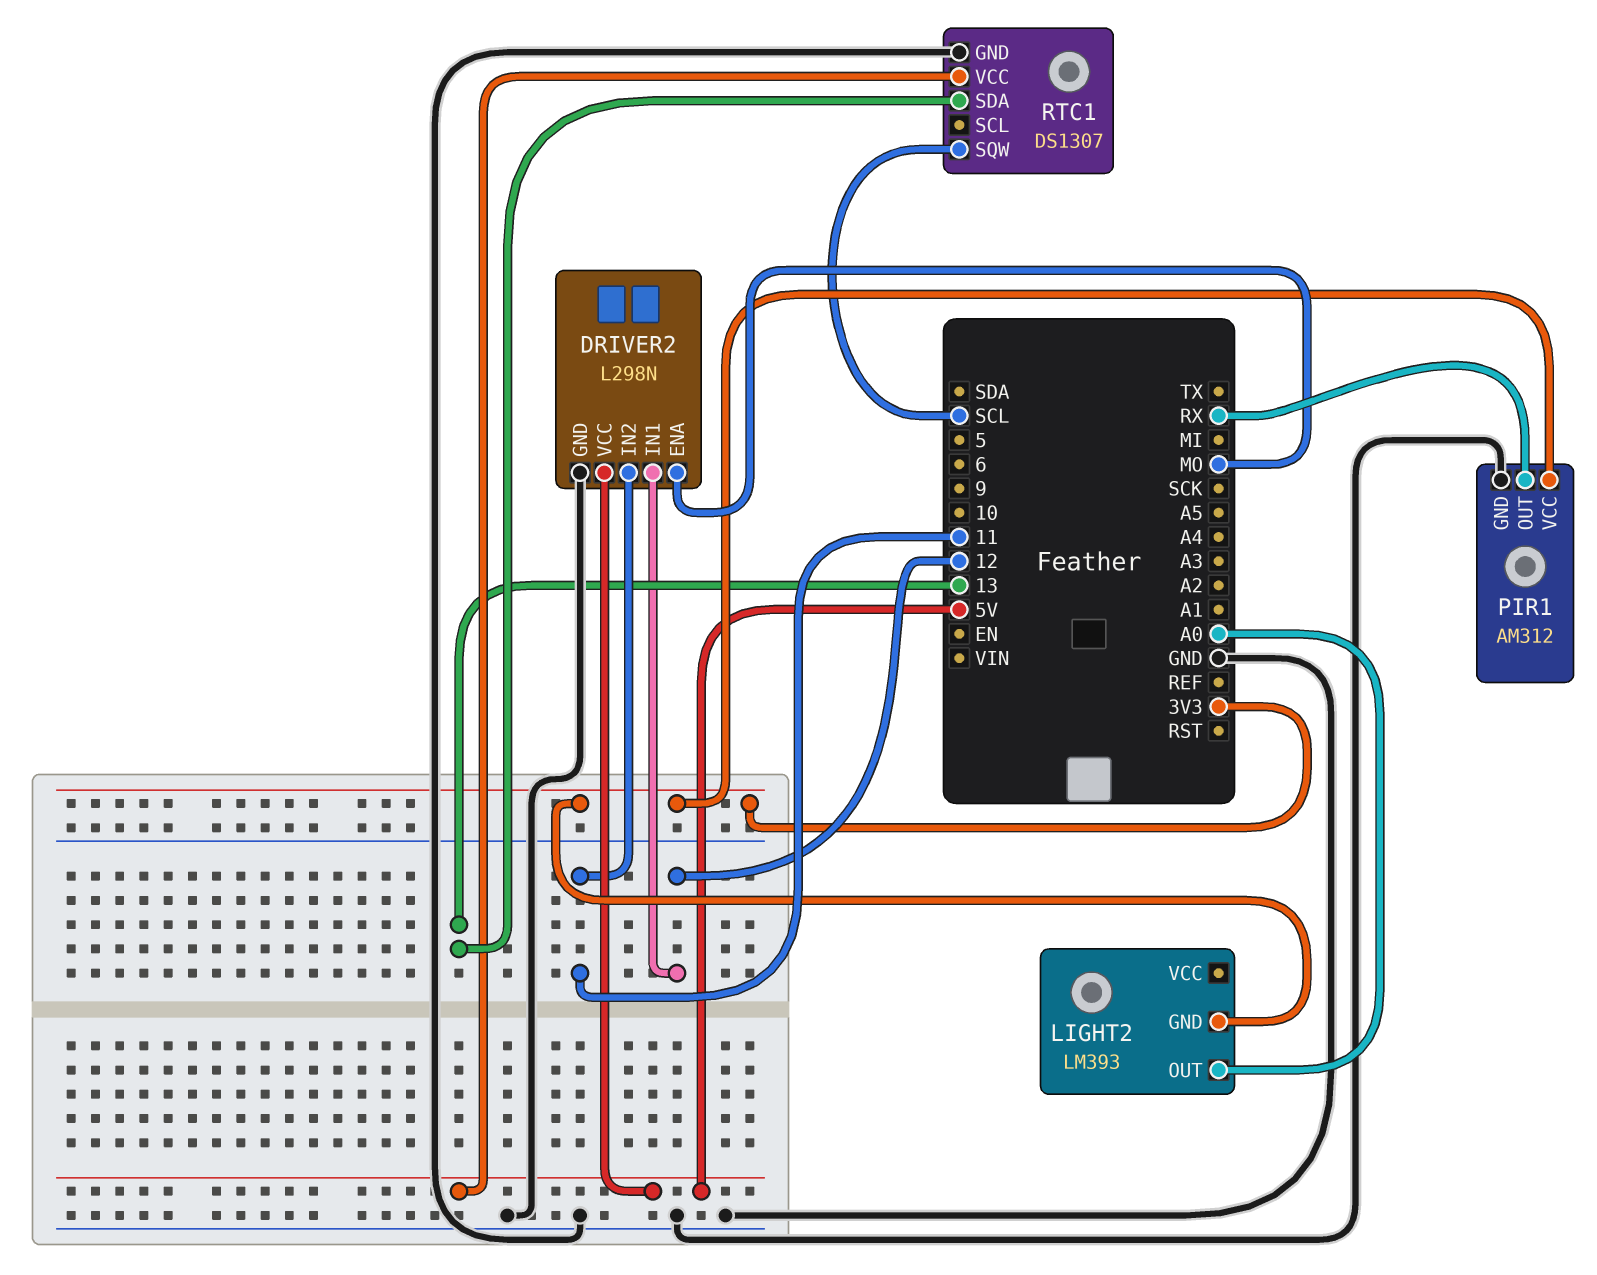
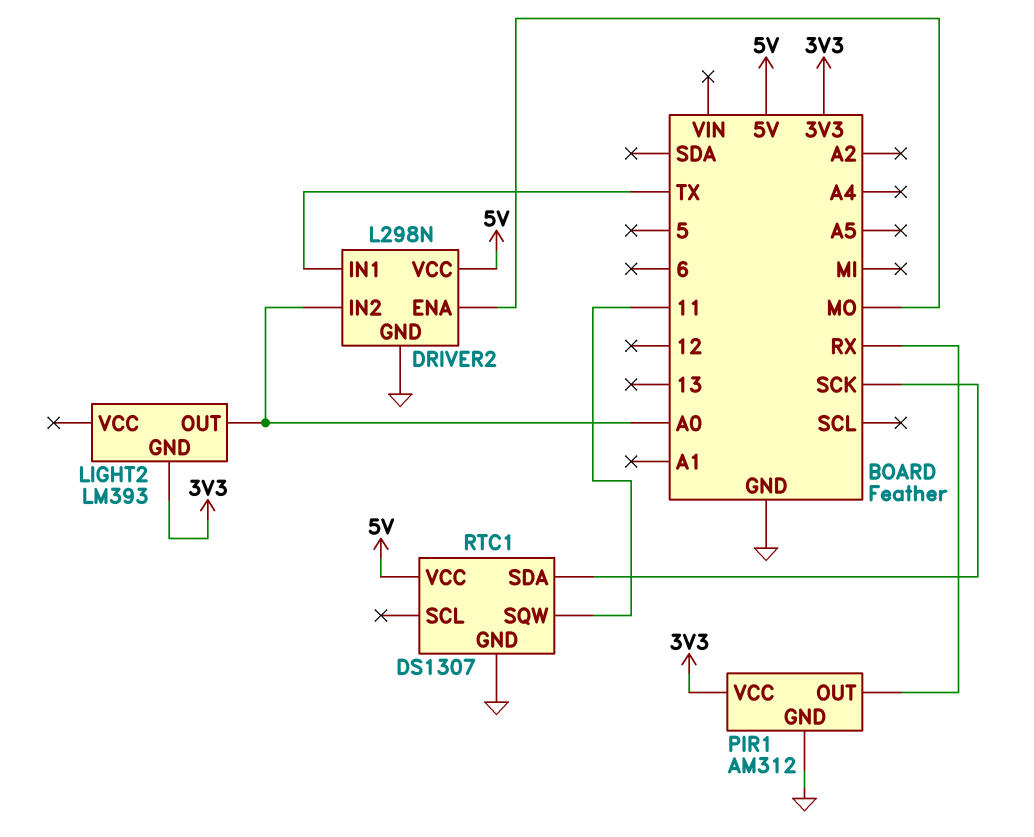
DRIVER2 pin IN1: 12 -> TX
DRIVER2 pin IN2: 11 -> A0
RTC1 pin SDA: 13 -> SCK
RTC1 pin SQW: SCL -> 11

